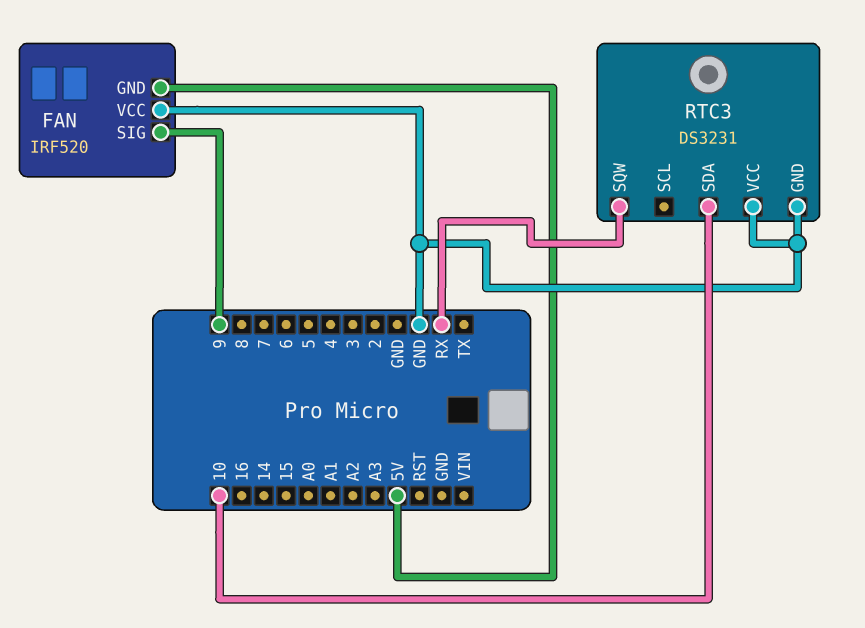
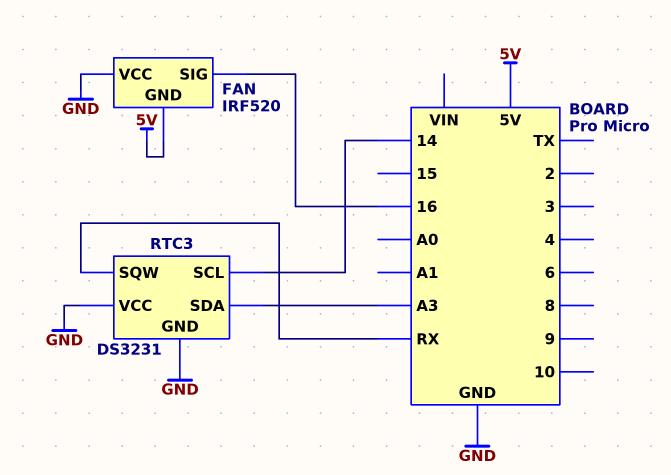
FAN pin SIG: 9 -> 16
RTC3 pin SCL: none -> 14
RTC3 pin SDA: 10 -> A3

